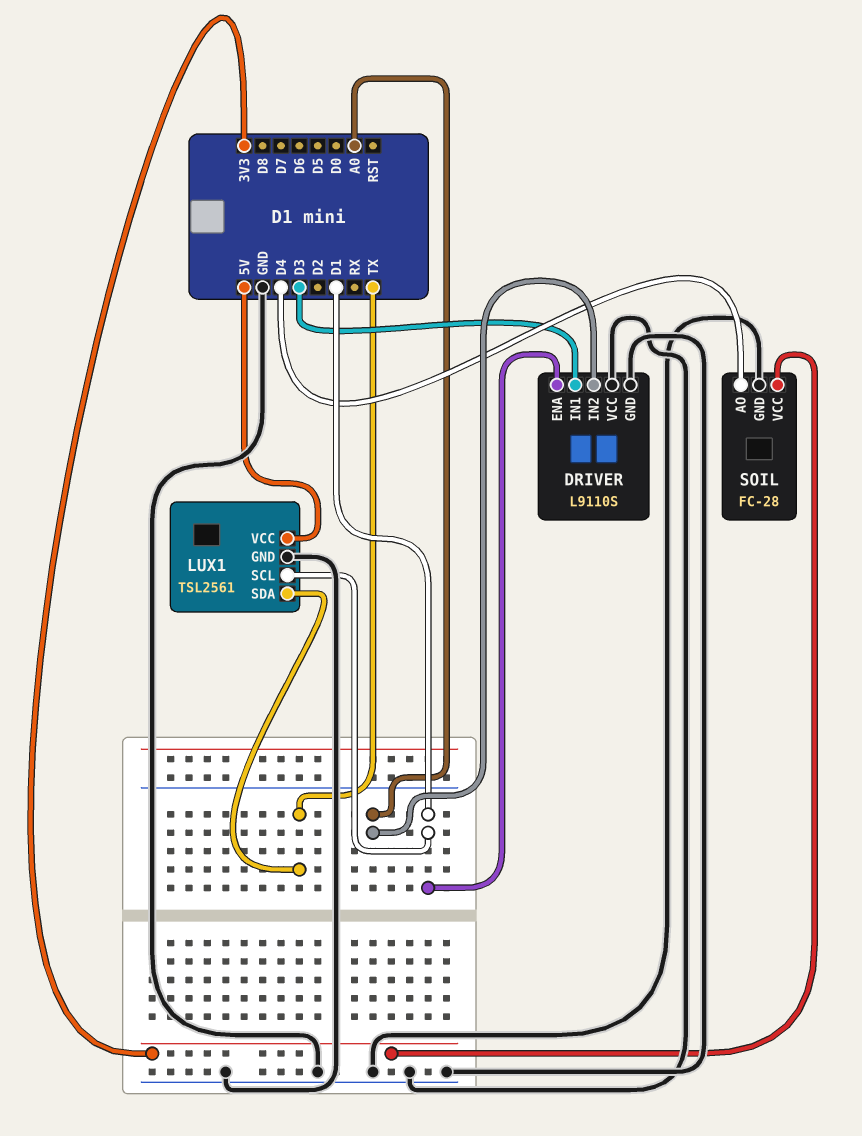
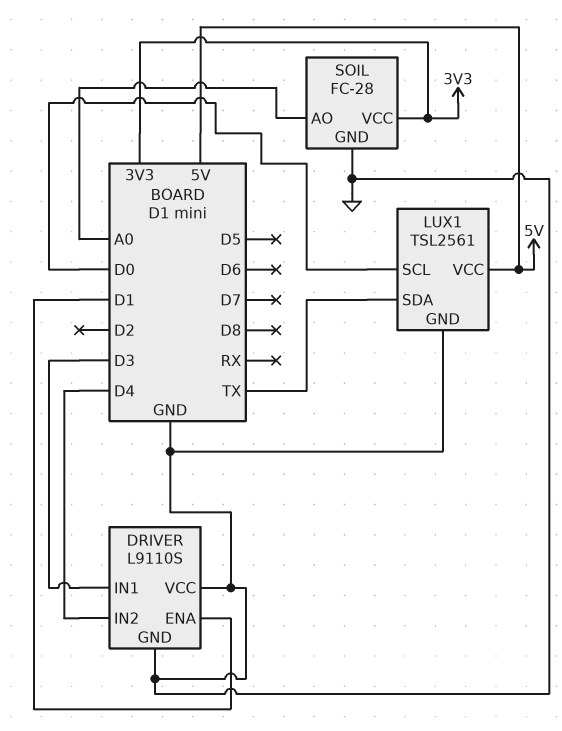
DRIVER pin IN2: A0 -> D4
LUX1 pin SCL: D1 -> D0
SOIL pin AO: D4 -> A0

